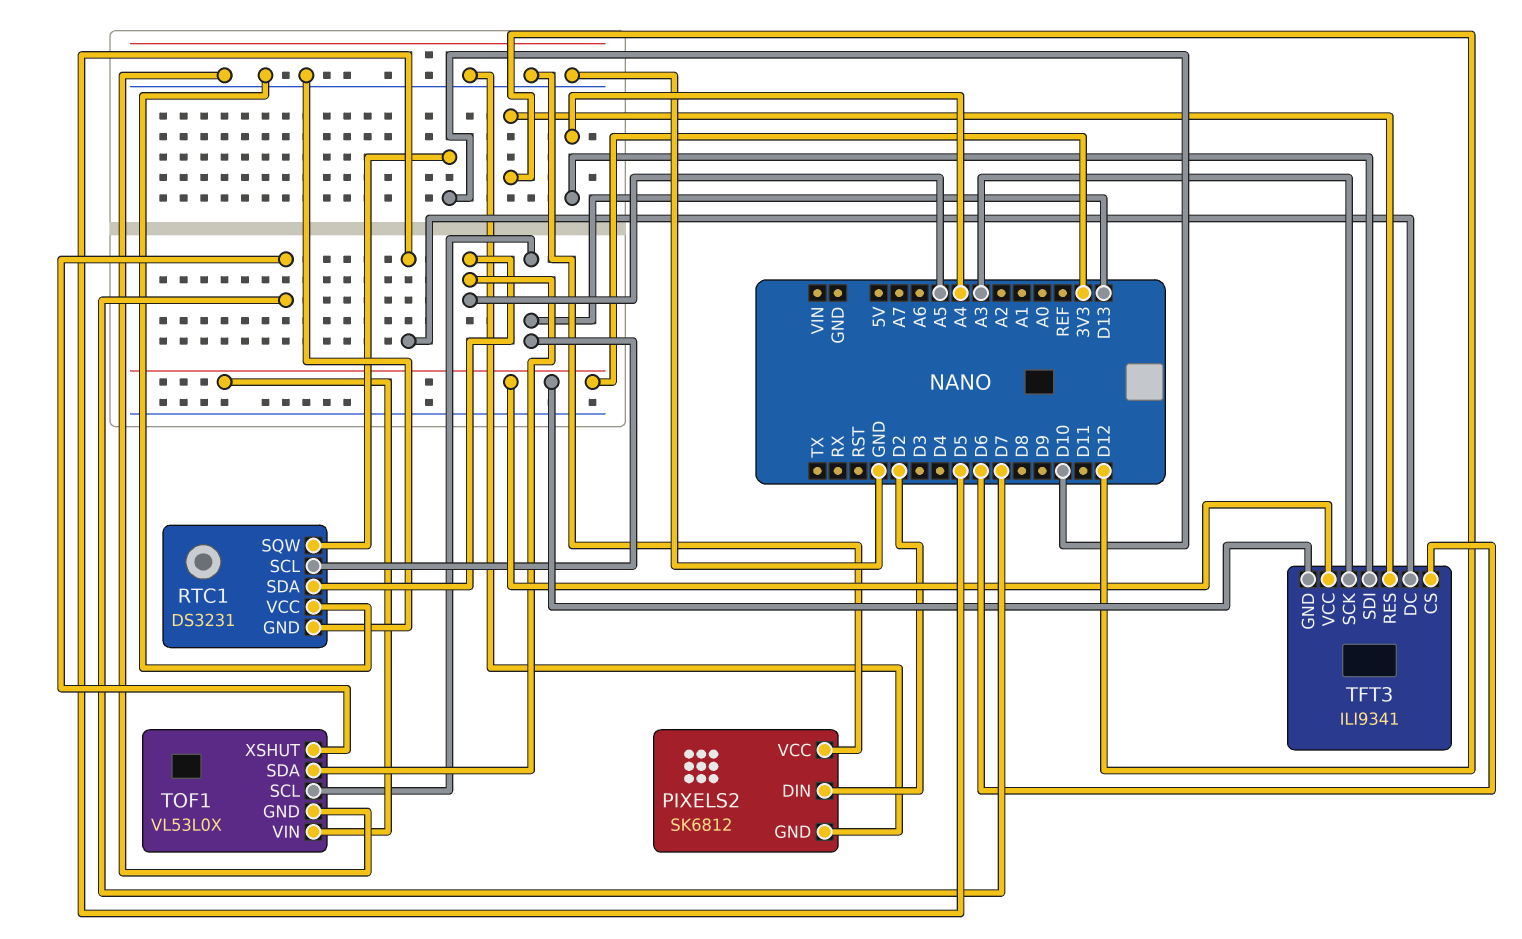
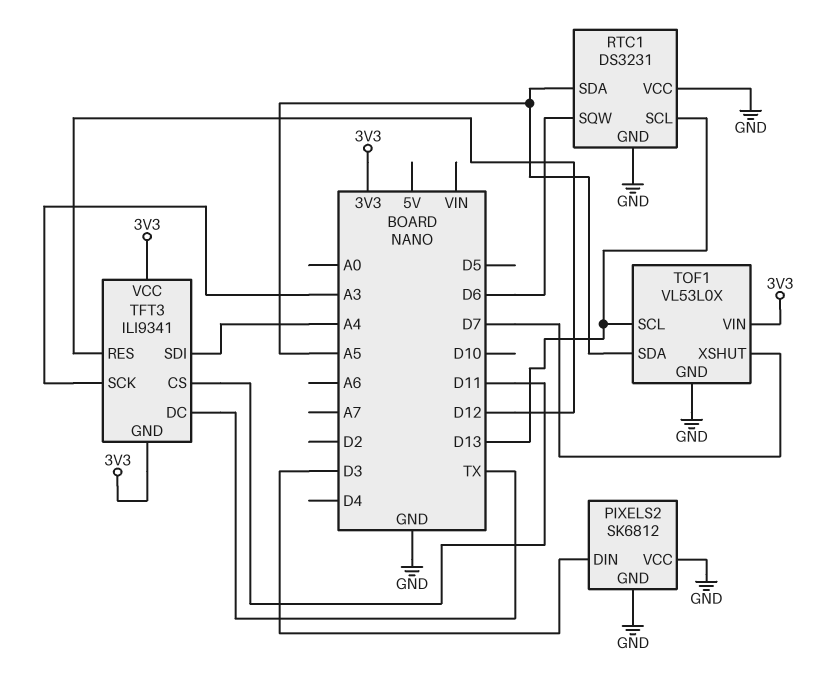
PIXELS2 pin DIN: D2 -> D3
RTC1 pin SQW: D10 -> D6
TFT3 pin CS: D6 -> D11
TFT3 pin DC: D5 -> TX

